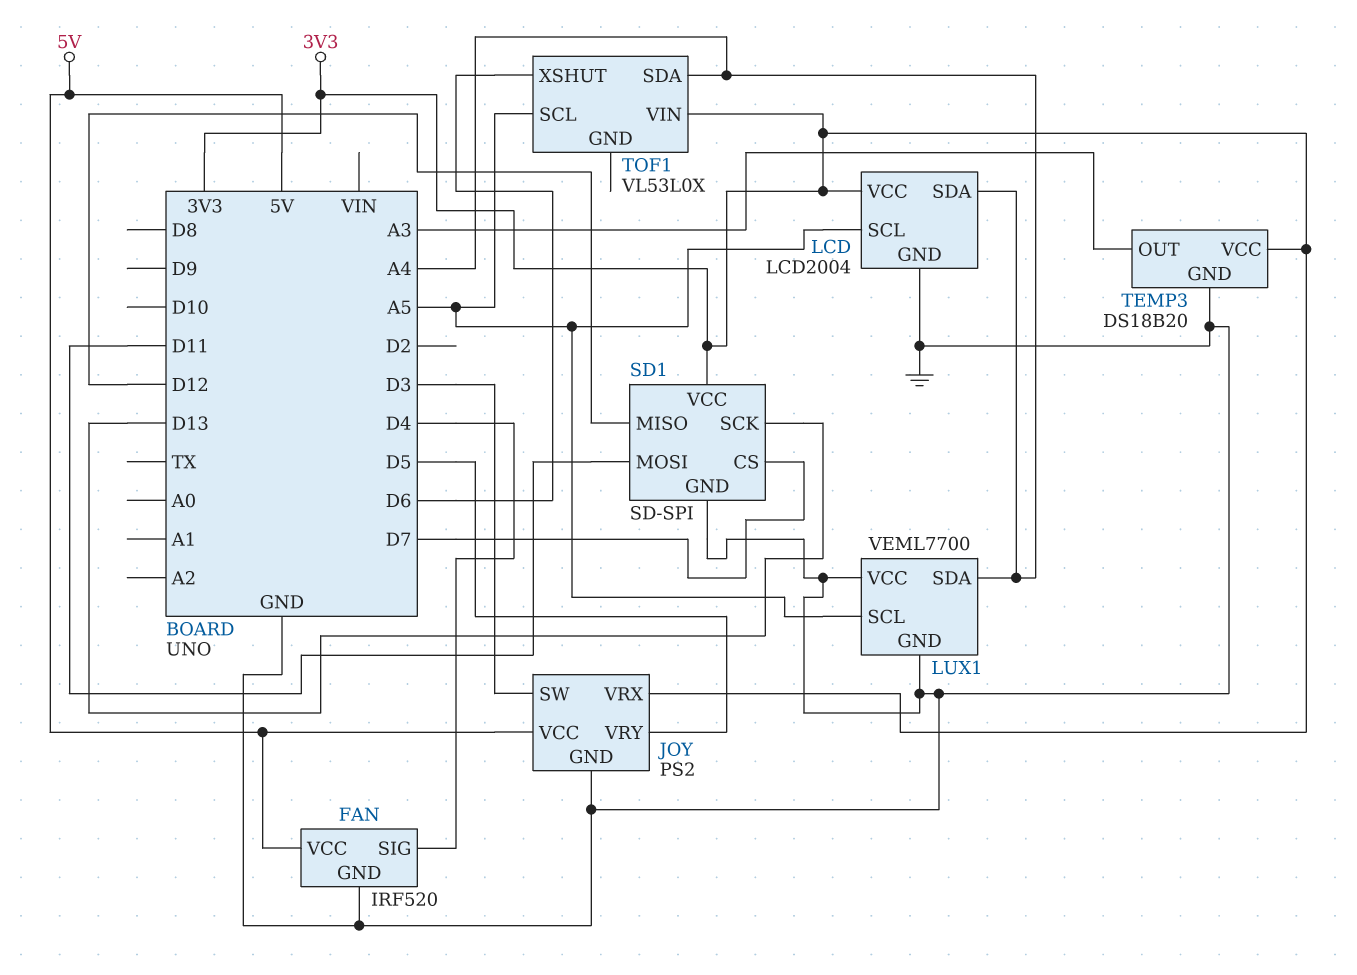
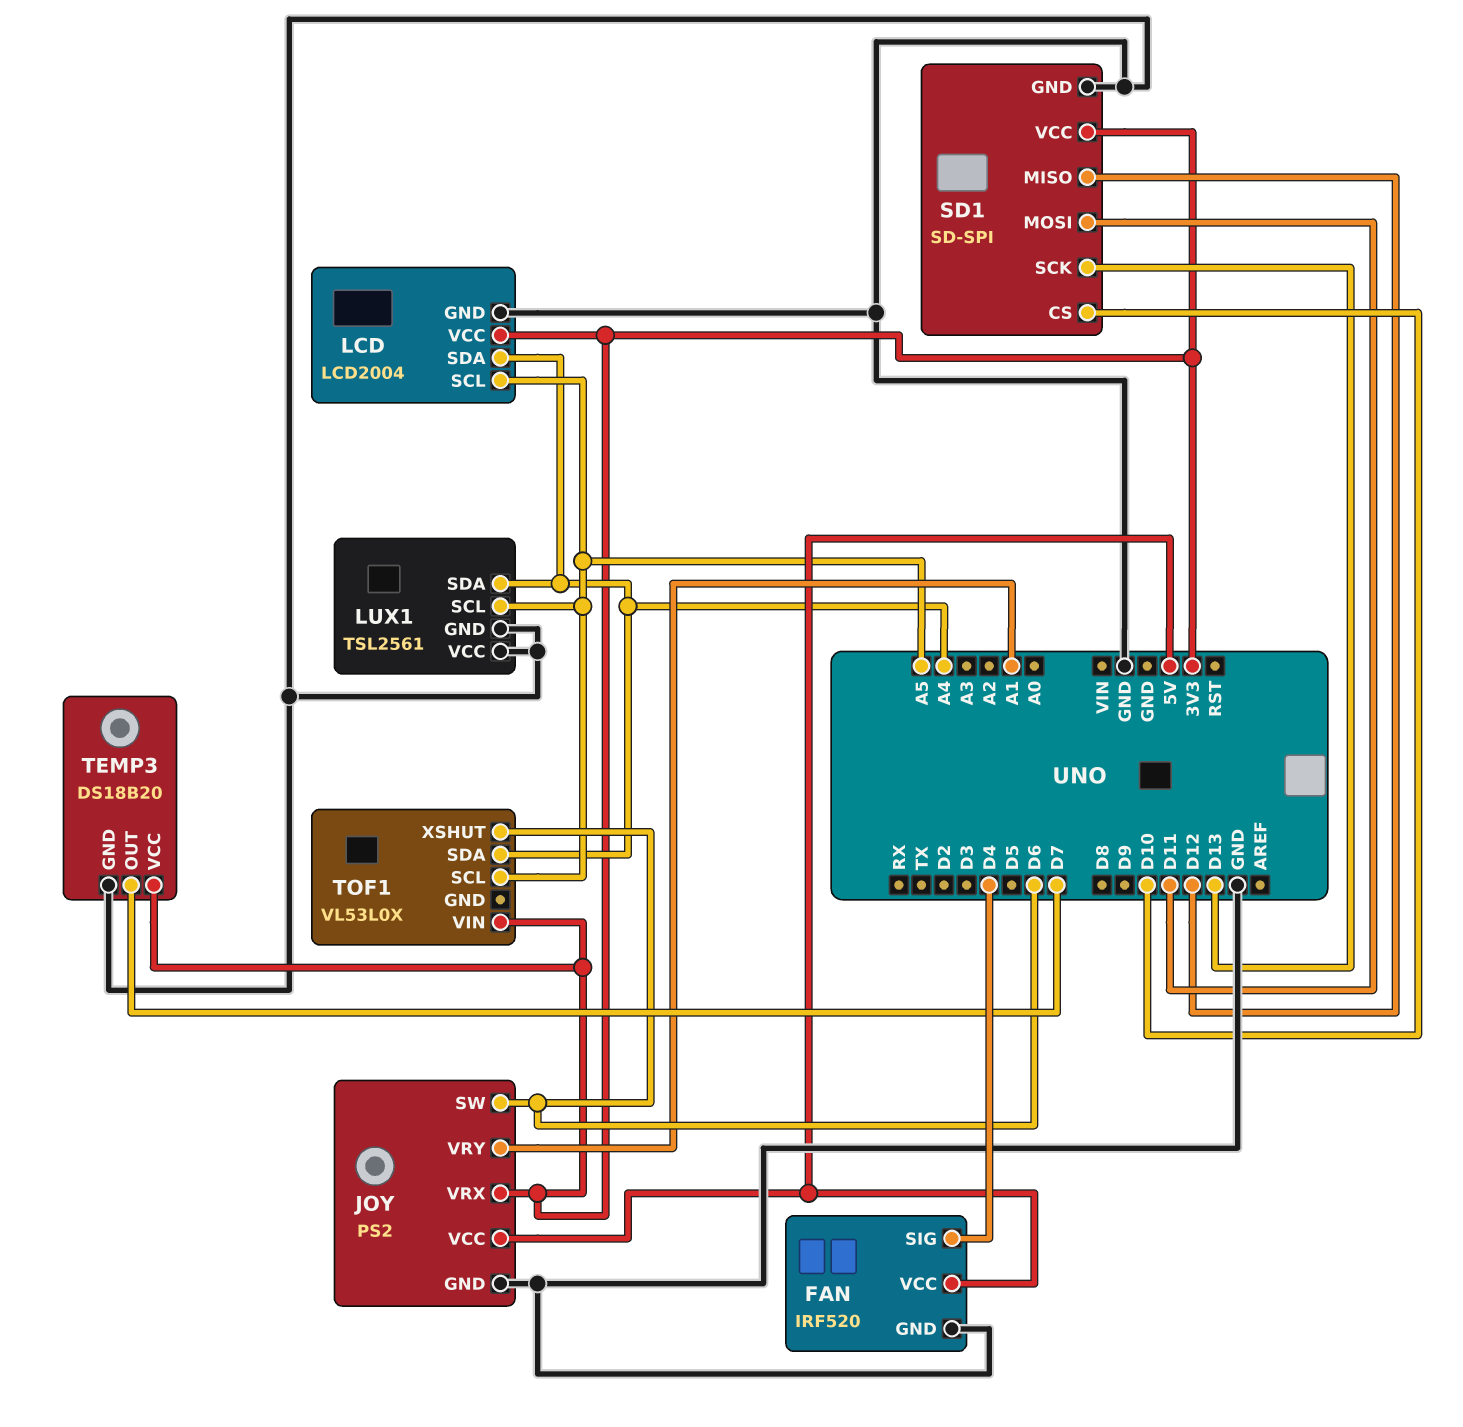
JOY pin SW: D3 -> D6
JOY pin VRY: D5 -> A1
LUX1: VEML7700 -> TSL2561
SD1 pin CS: D7 -> D10
TEMP3 pin OUT: A3 -> D7

